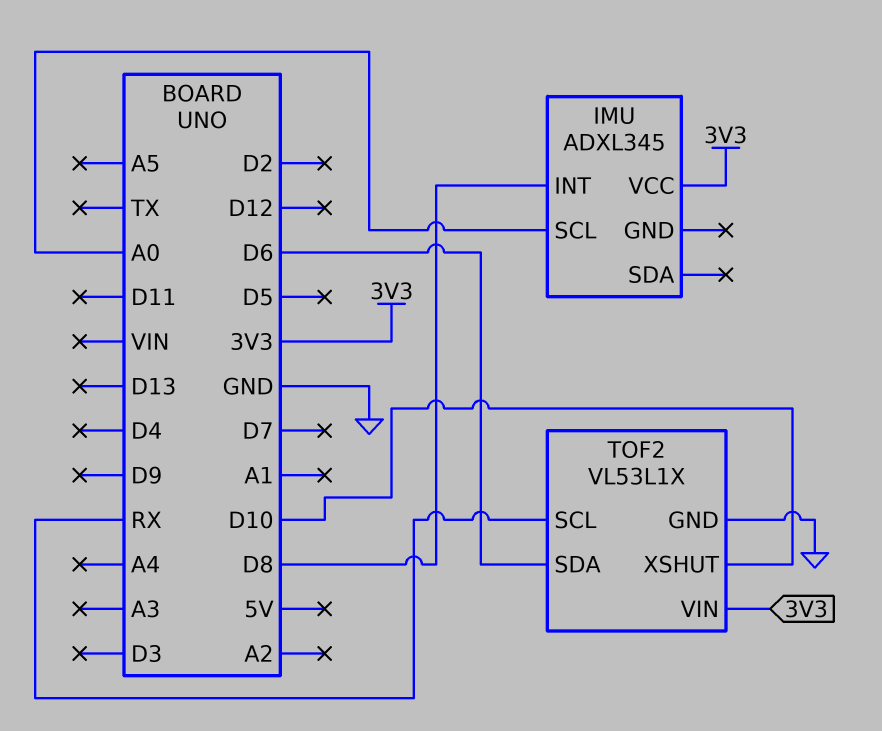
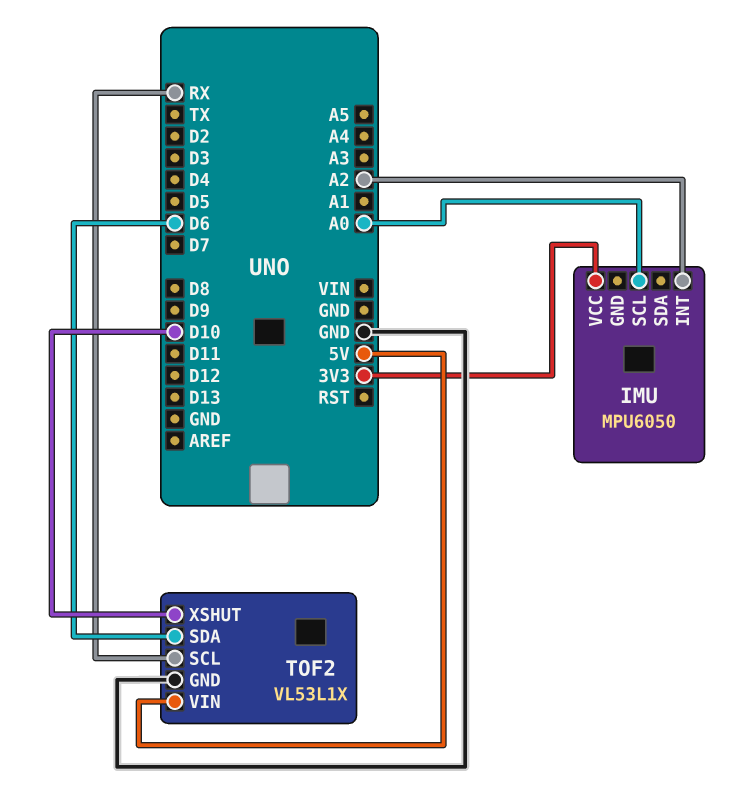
IMU: ADXL345 -> MPU6050
IMU pin INT: D8 -> A2
TOF2 pin VIN: 3V3 -> 5V

